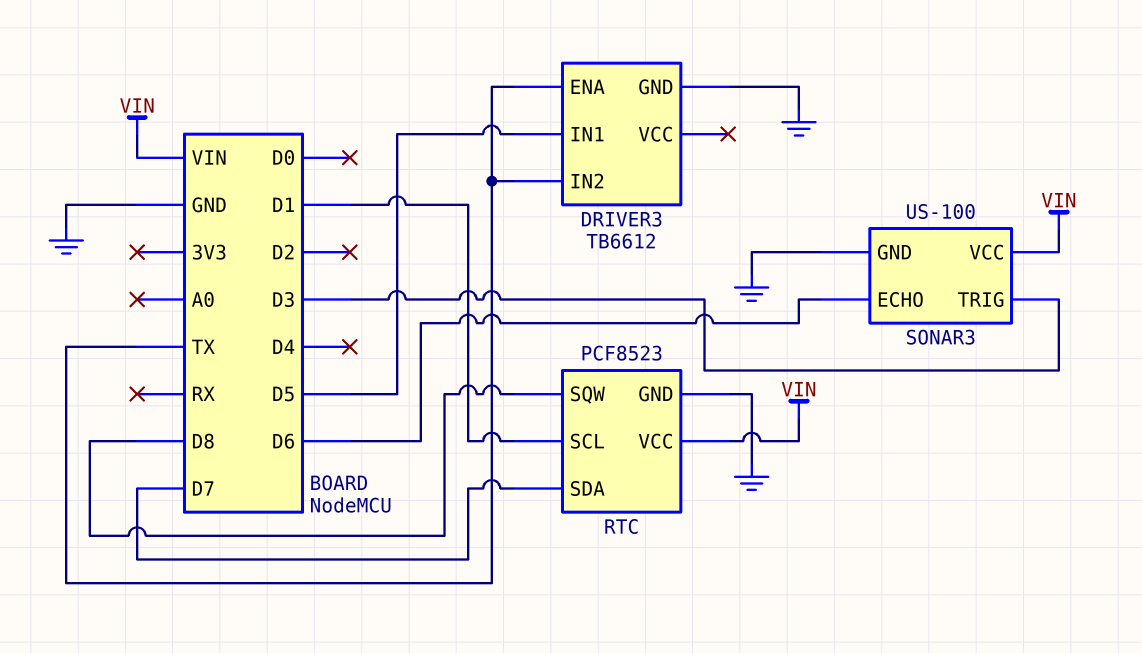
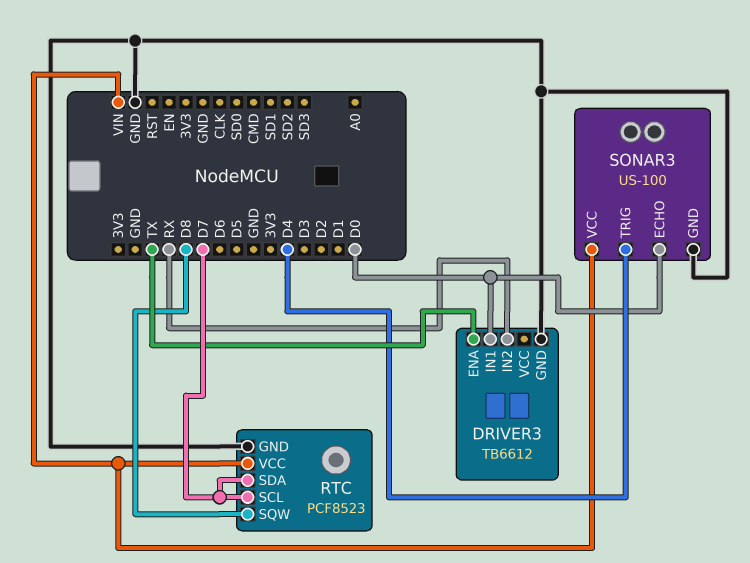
DRIVER3 pin IN1: D5 -> D0
DRIVER3 pin IN2: TX -> RX
RTC pin SCL: D1 -> D7
SONAR3 pin ECHO: D6 -> D0
SONAR3 pin TRIG: D3 -> D4

